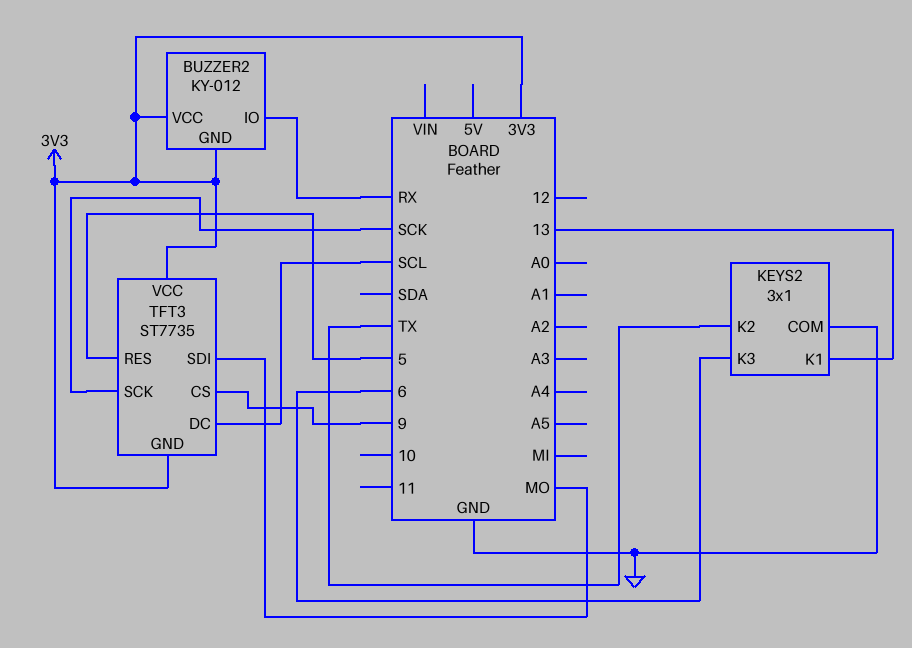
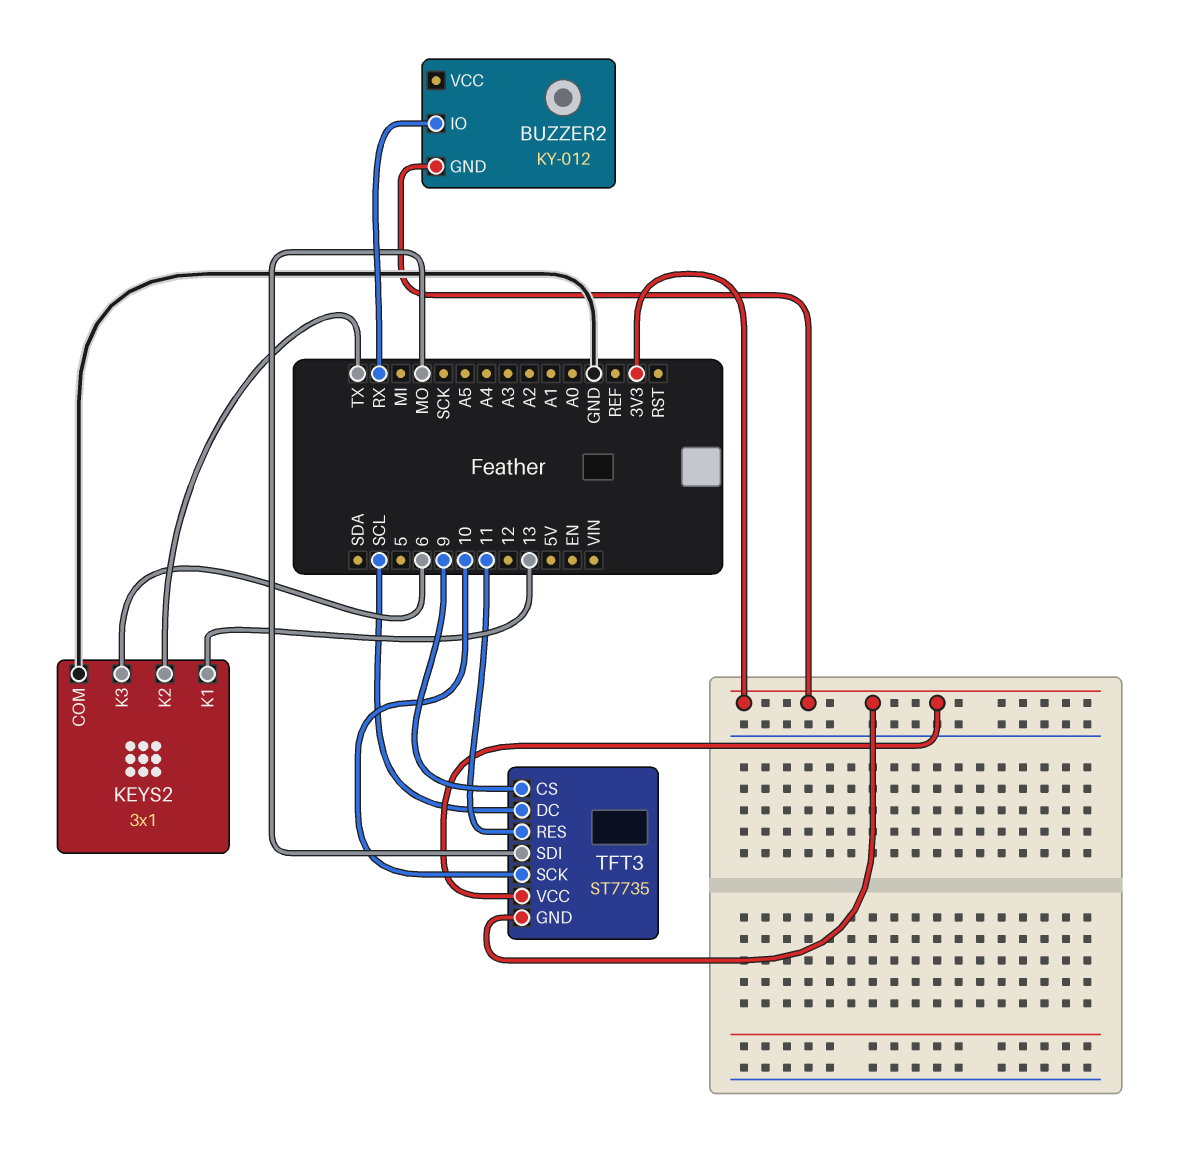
BUZZER2 pin VCC: 3V3 -> none
TFT3 pin RES: 5 -> 11
TFT3 pin SCK: SCK -> 10

